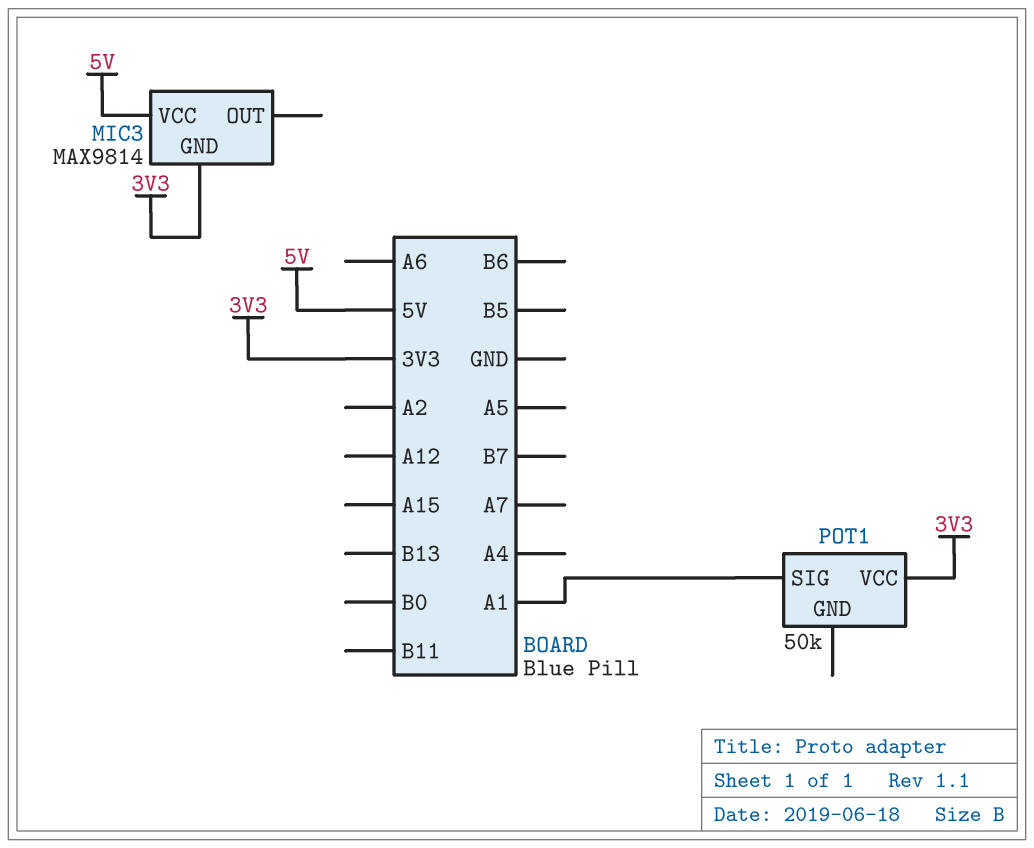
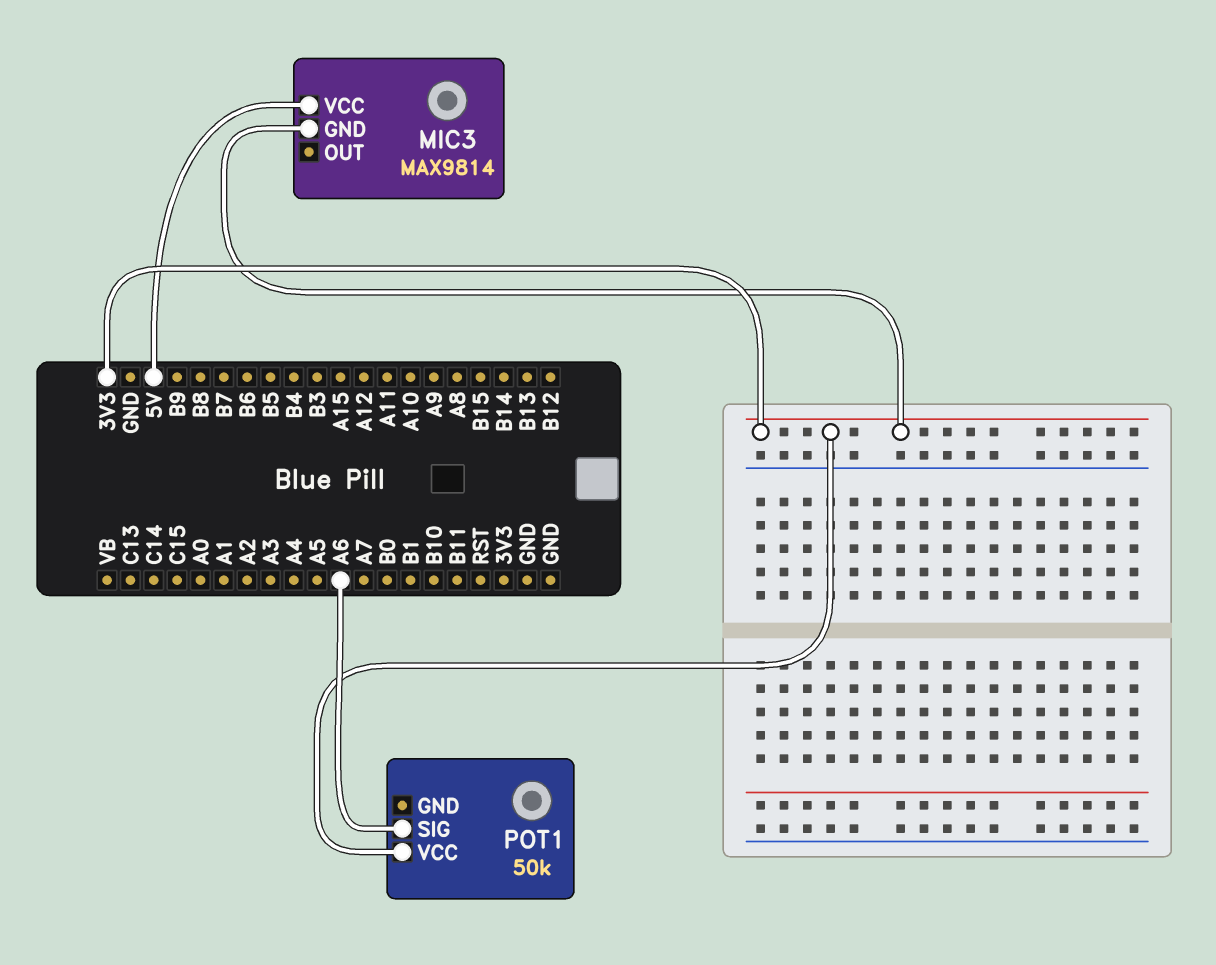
POT1 pin SIG: A1 -> A6

